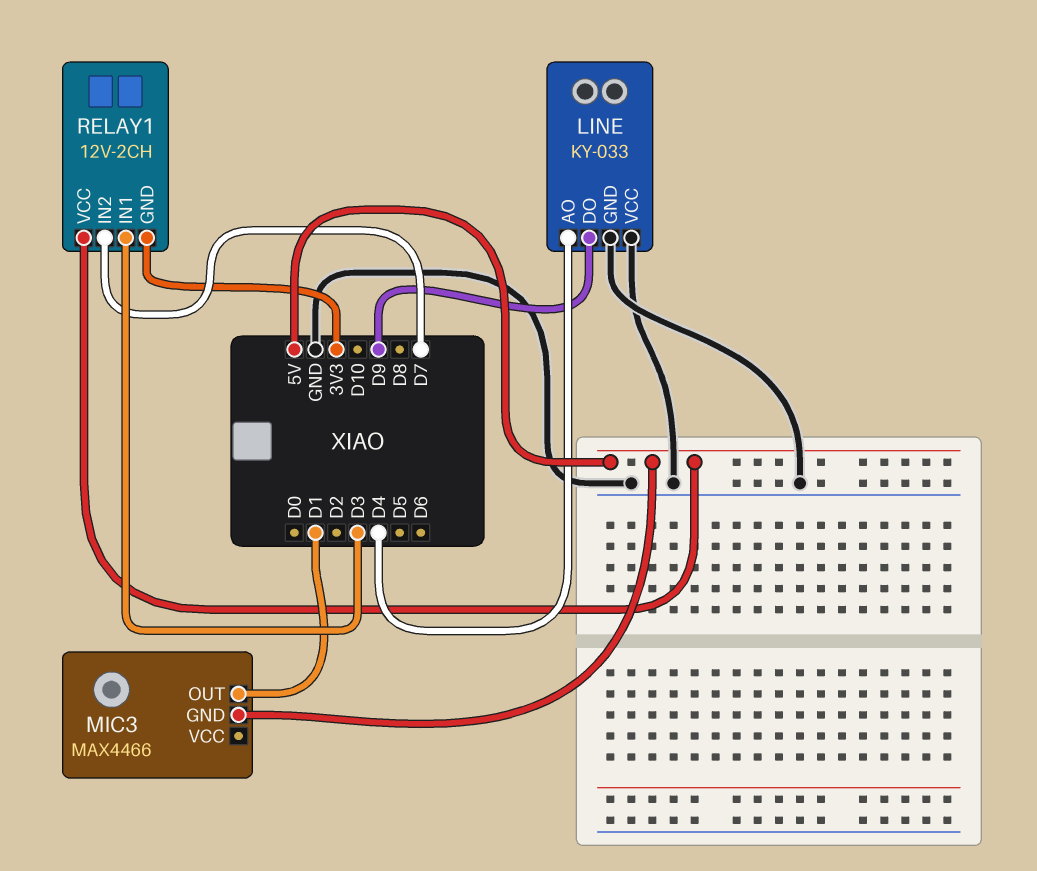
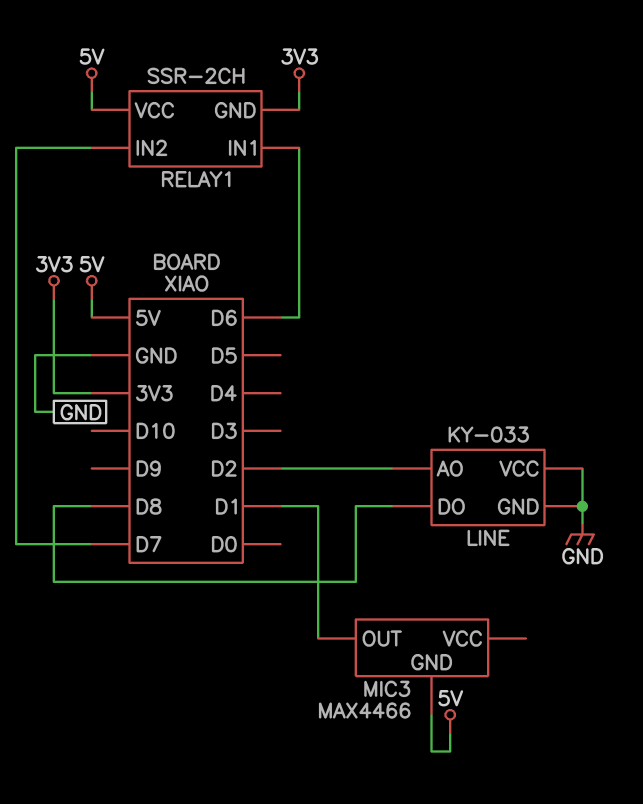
LINE pin AO: D4 -> D2
LINE pin DO: D9 -> D8
RELAY1: 12V-2CH -> SSR-2CH
RELAY1 pin IN1: D3 -> D6

